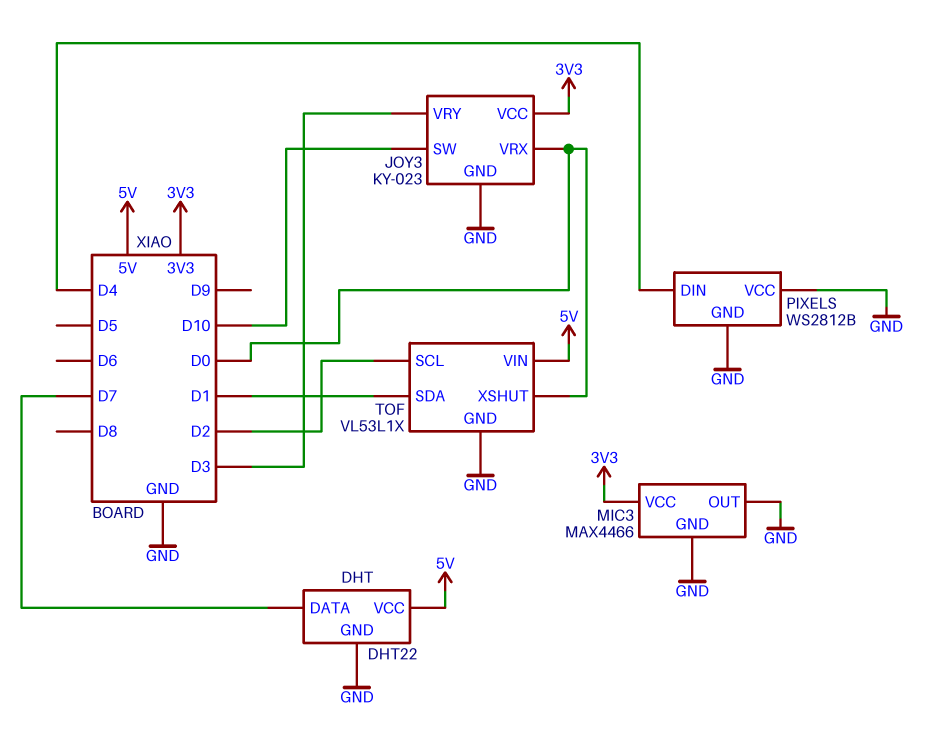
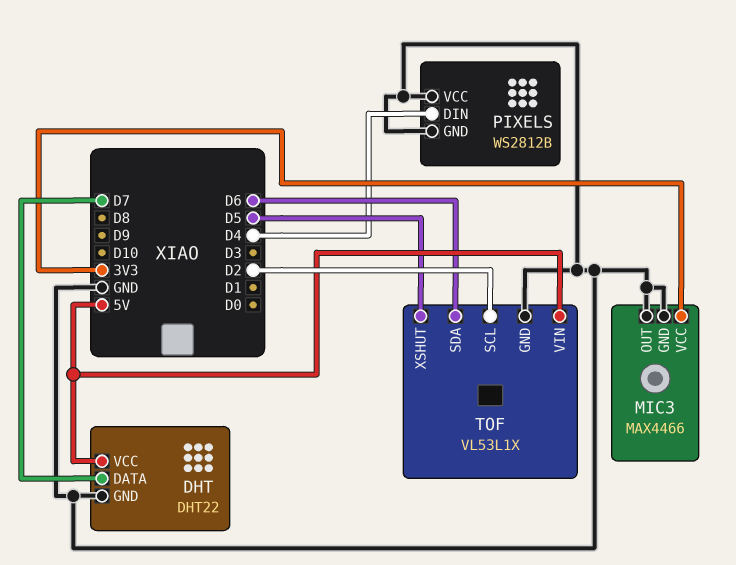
JOY3: KY-023 -> none
JOY3 pin GND: GND -> none
JOY3 pin SW: D10 -> none
JOY3 pin VCC: 3V3 -> none
JOY3 pin VRX: D0 -> none
JOY3 pin VRY: D3 -> none
TOF pin SDA: D1 -> D6
TOF pin XSHUT: D0 -> D5

